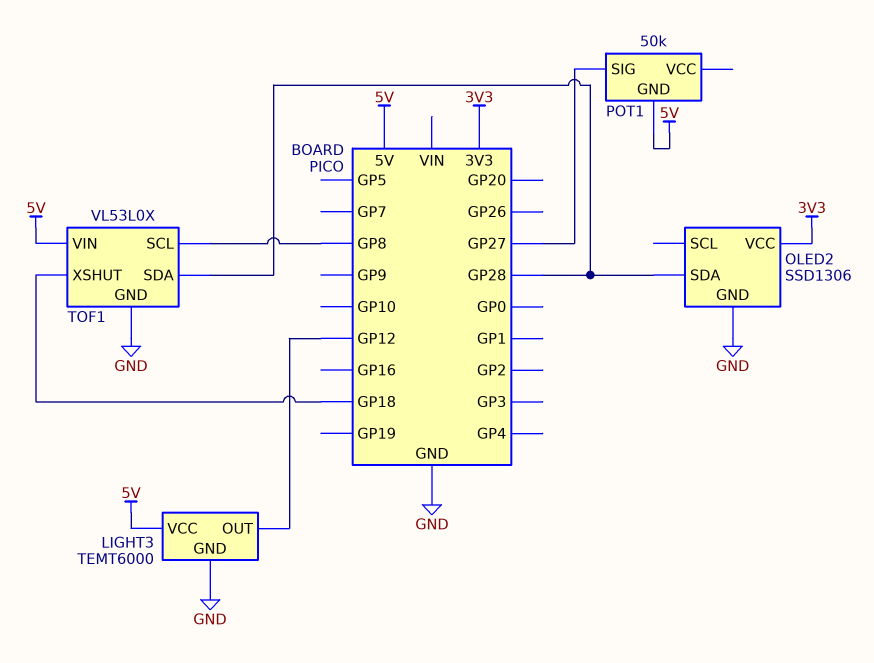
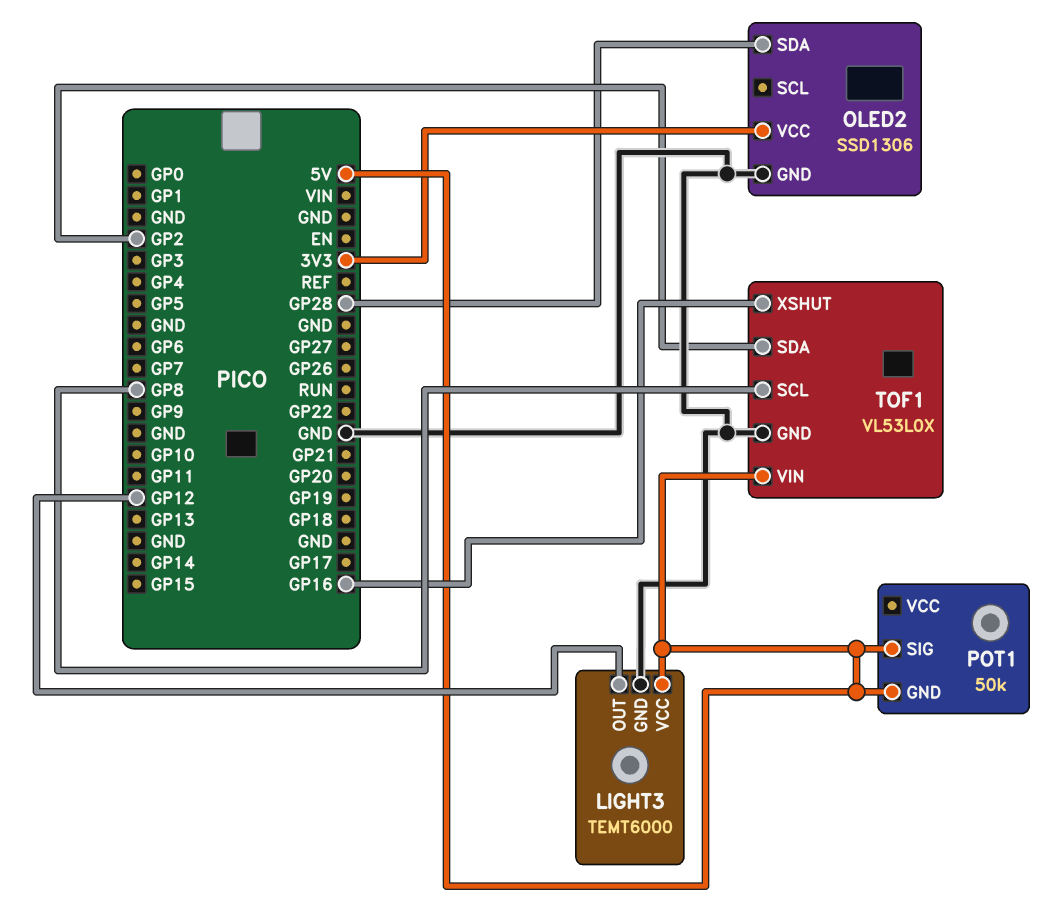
POT1 pin SIG: GP27 -> 5V
TOF1 pin SDA: GP28 -> GP2
TOF1 pin XSHUT: GP18 -> GP16

